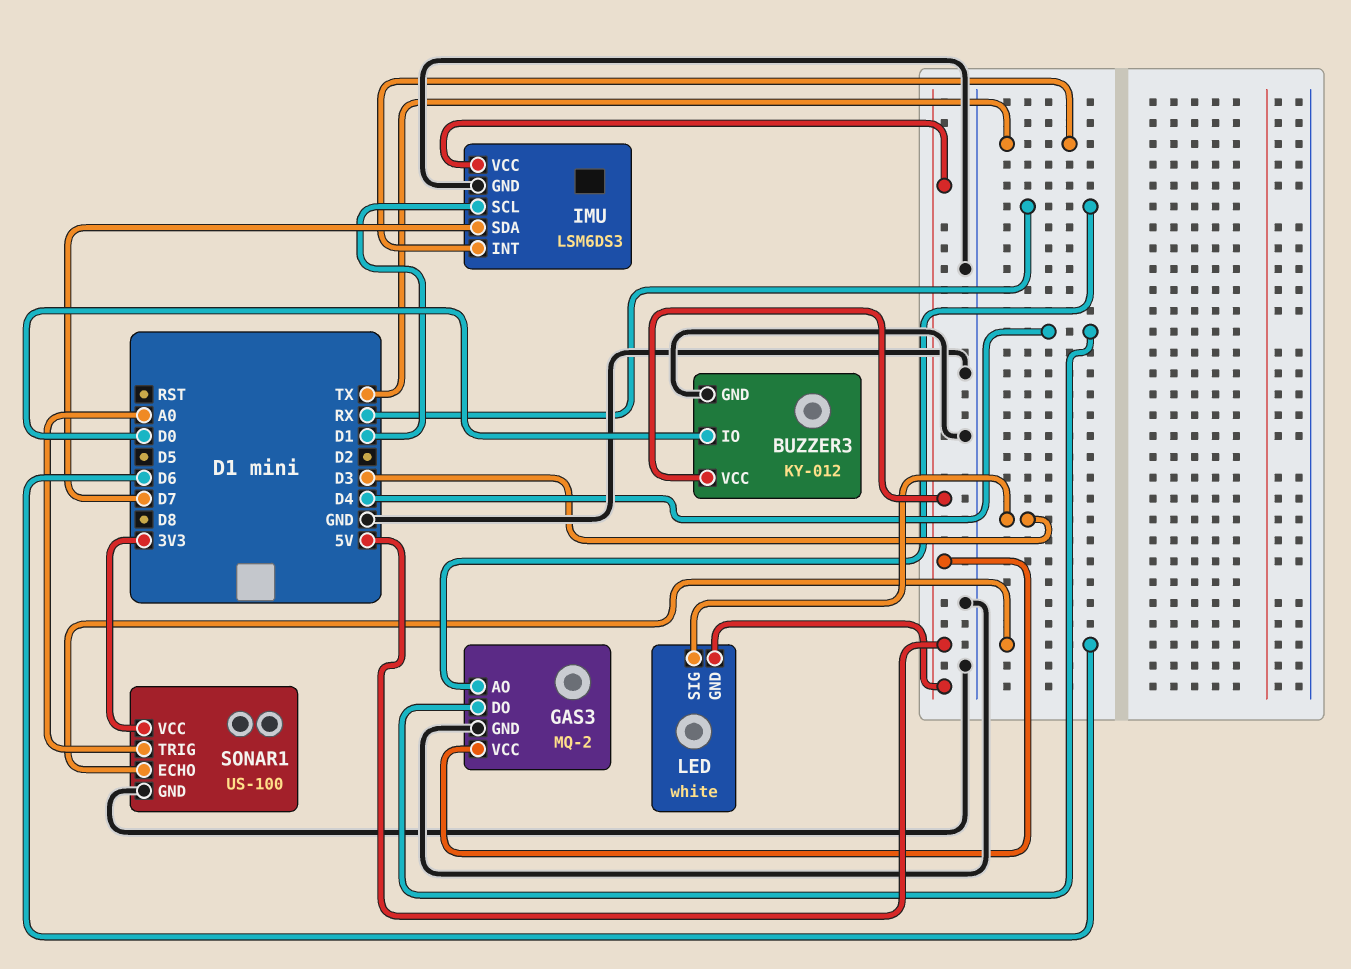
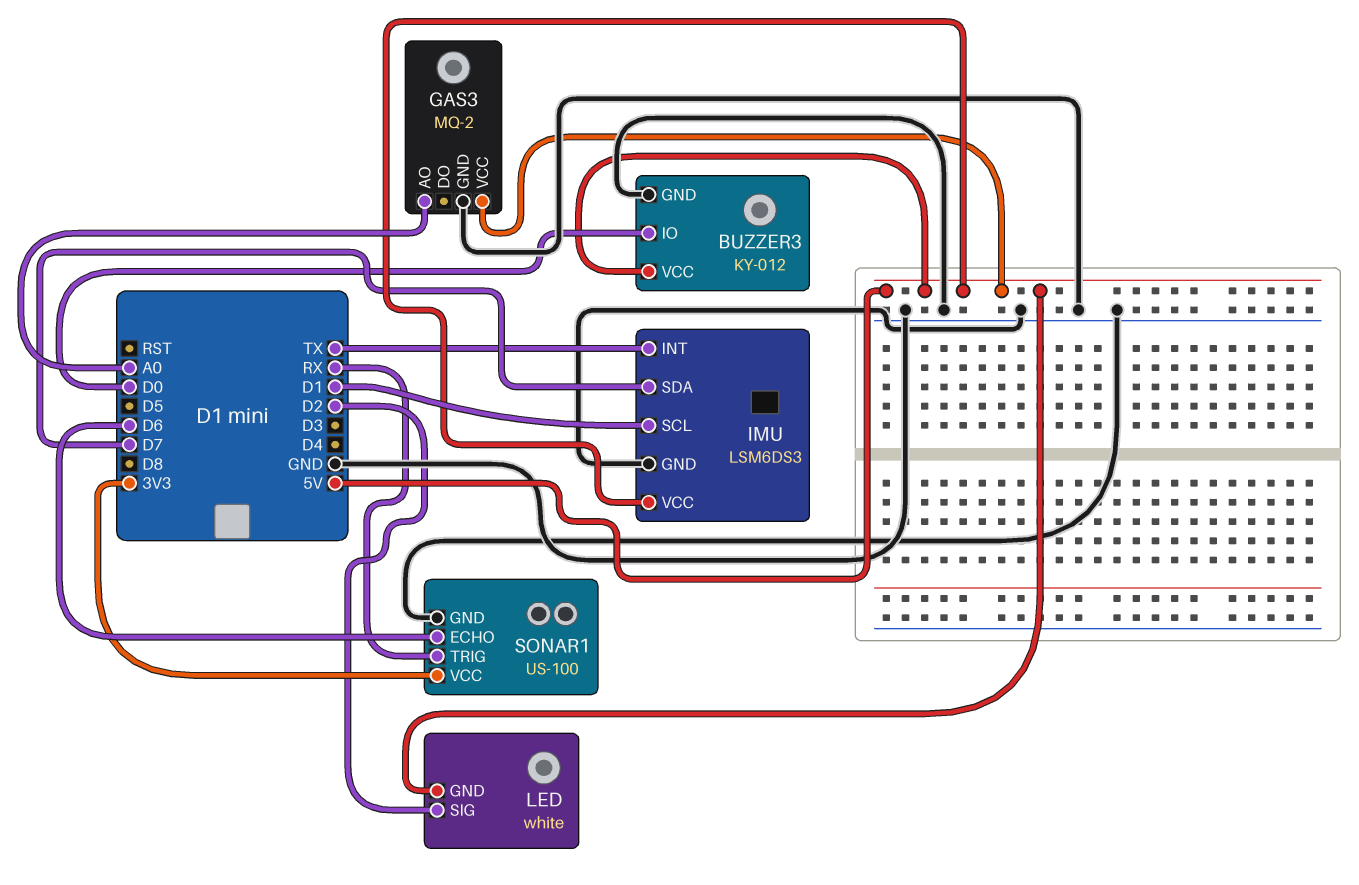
GAS3 pin AO: RX -> A0
GAS3 pin DO: D4 -> none
LED pin SIG: D3 -> D2
SONAR1 pin TRIG: A0 -> RX

